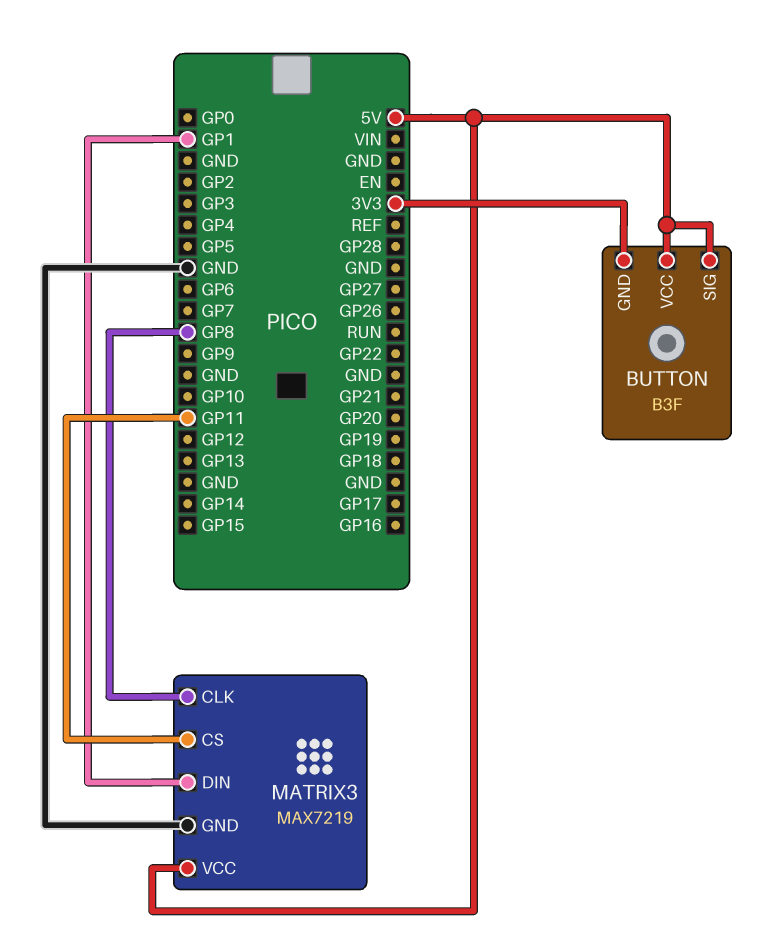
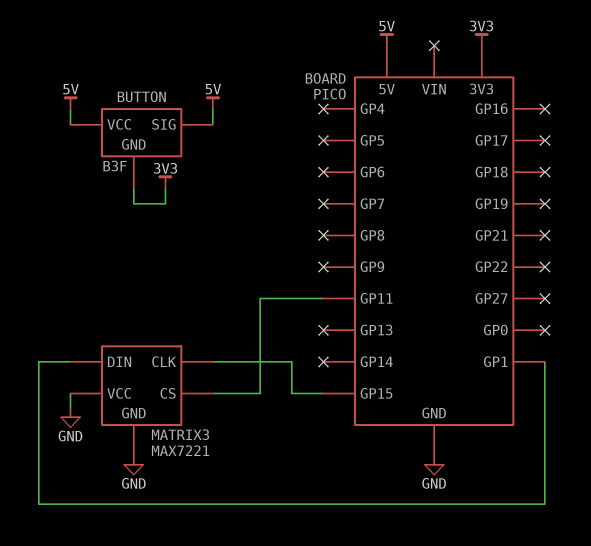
MATRIX3: MAX7219 -> MAX7221
MATRIX3 pin CLK: GP8 -> GP15
MATRIX3 pin VCC: 5V -> GND

